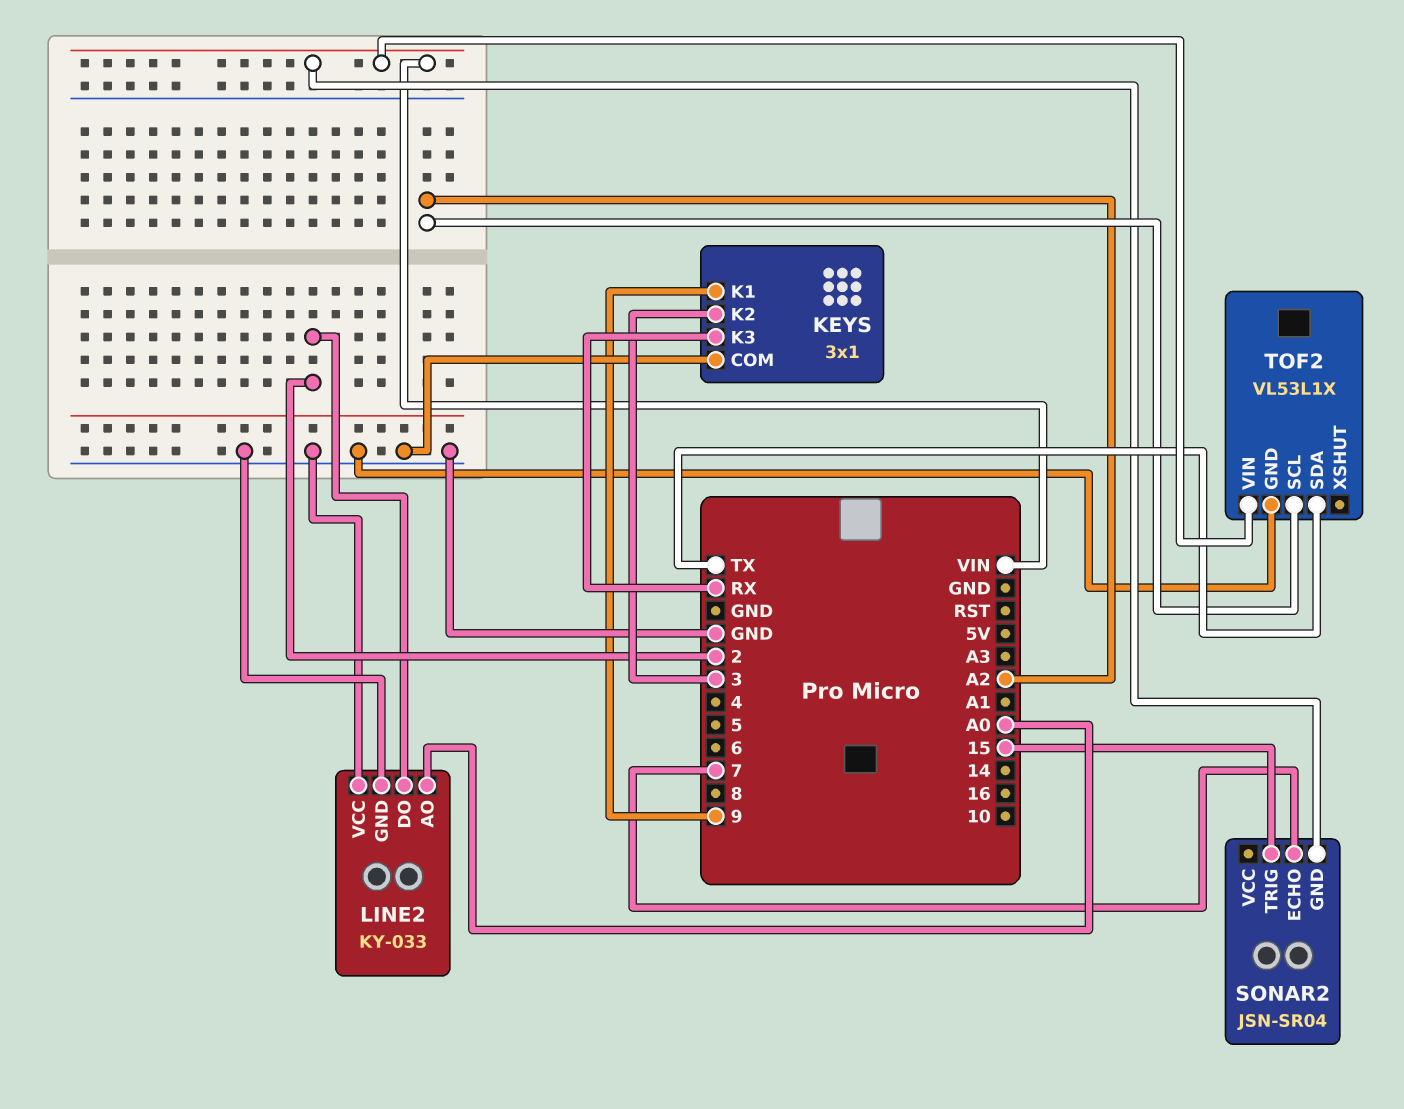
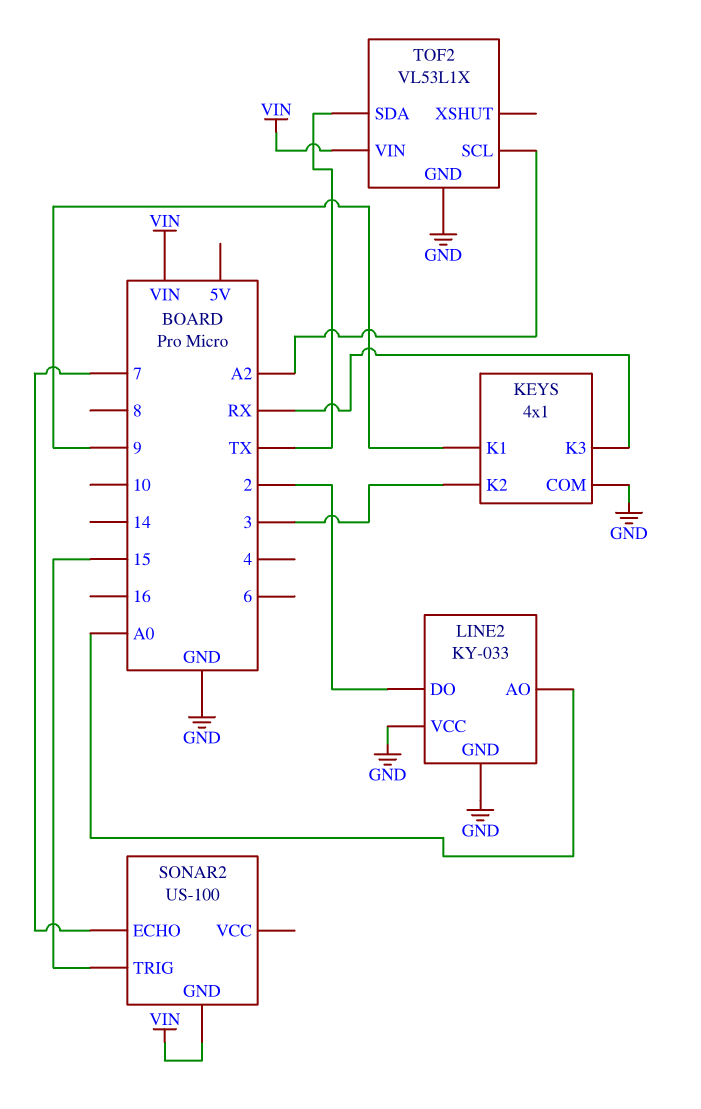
KEYS: 3x1 -> 4x1
SONAR2: JSN-SR04 -> US-100

